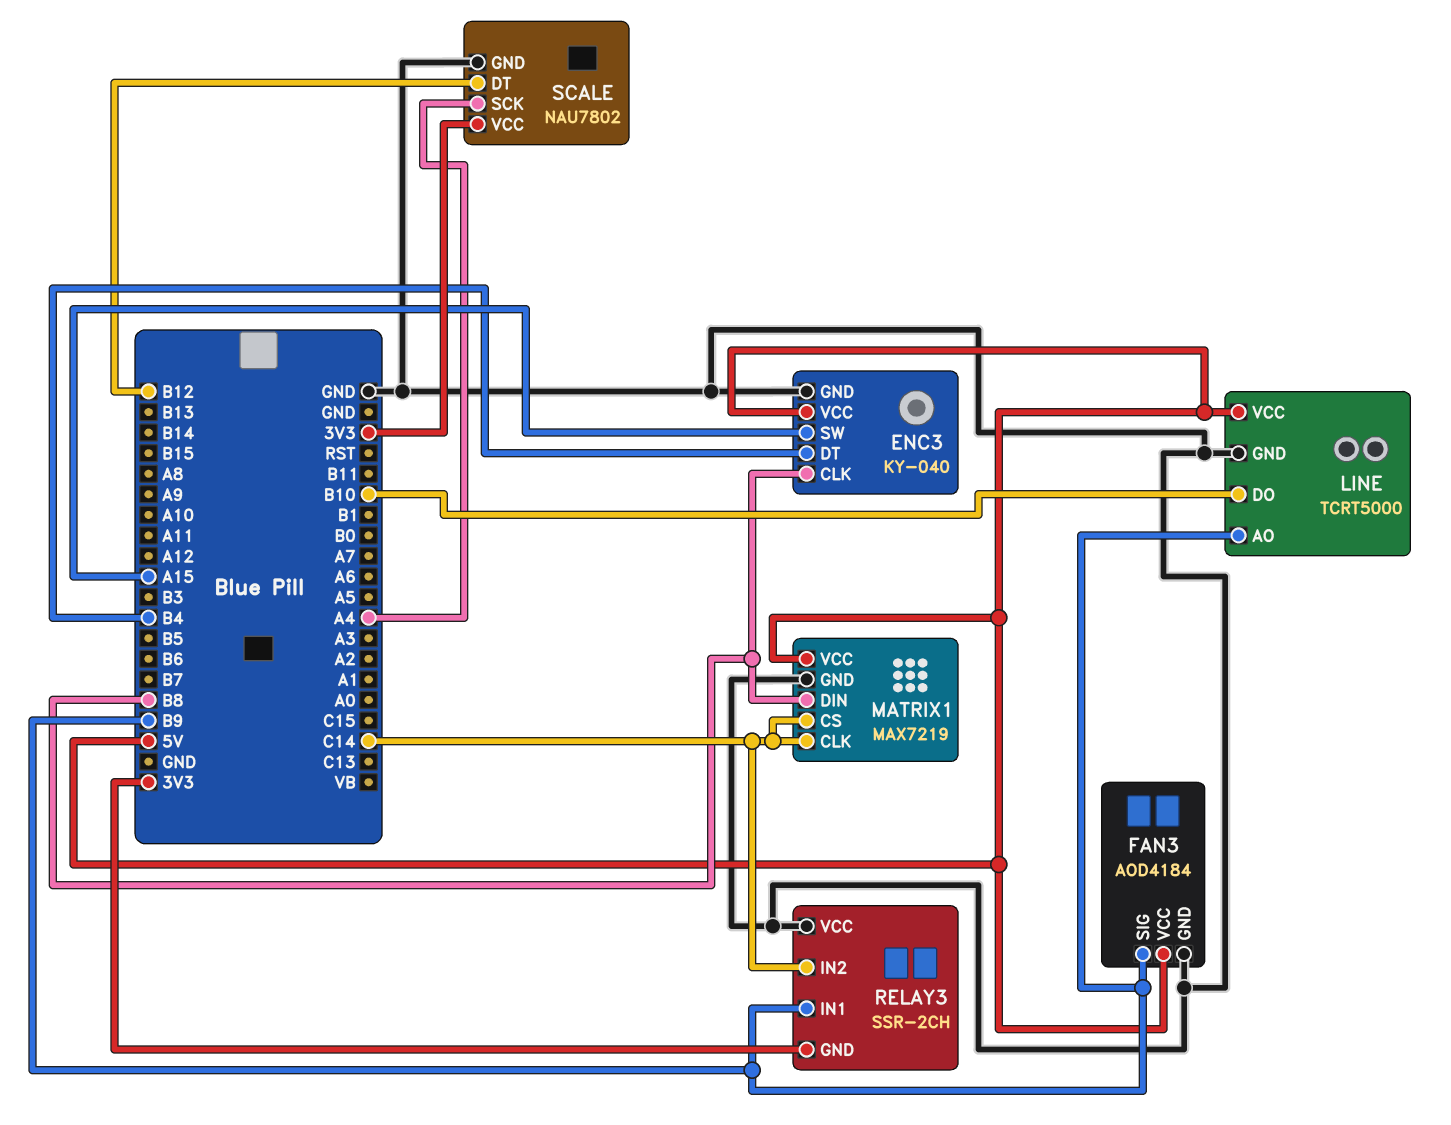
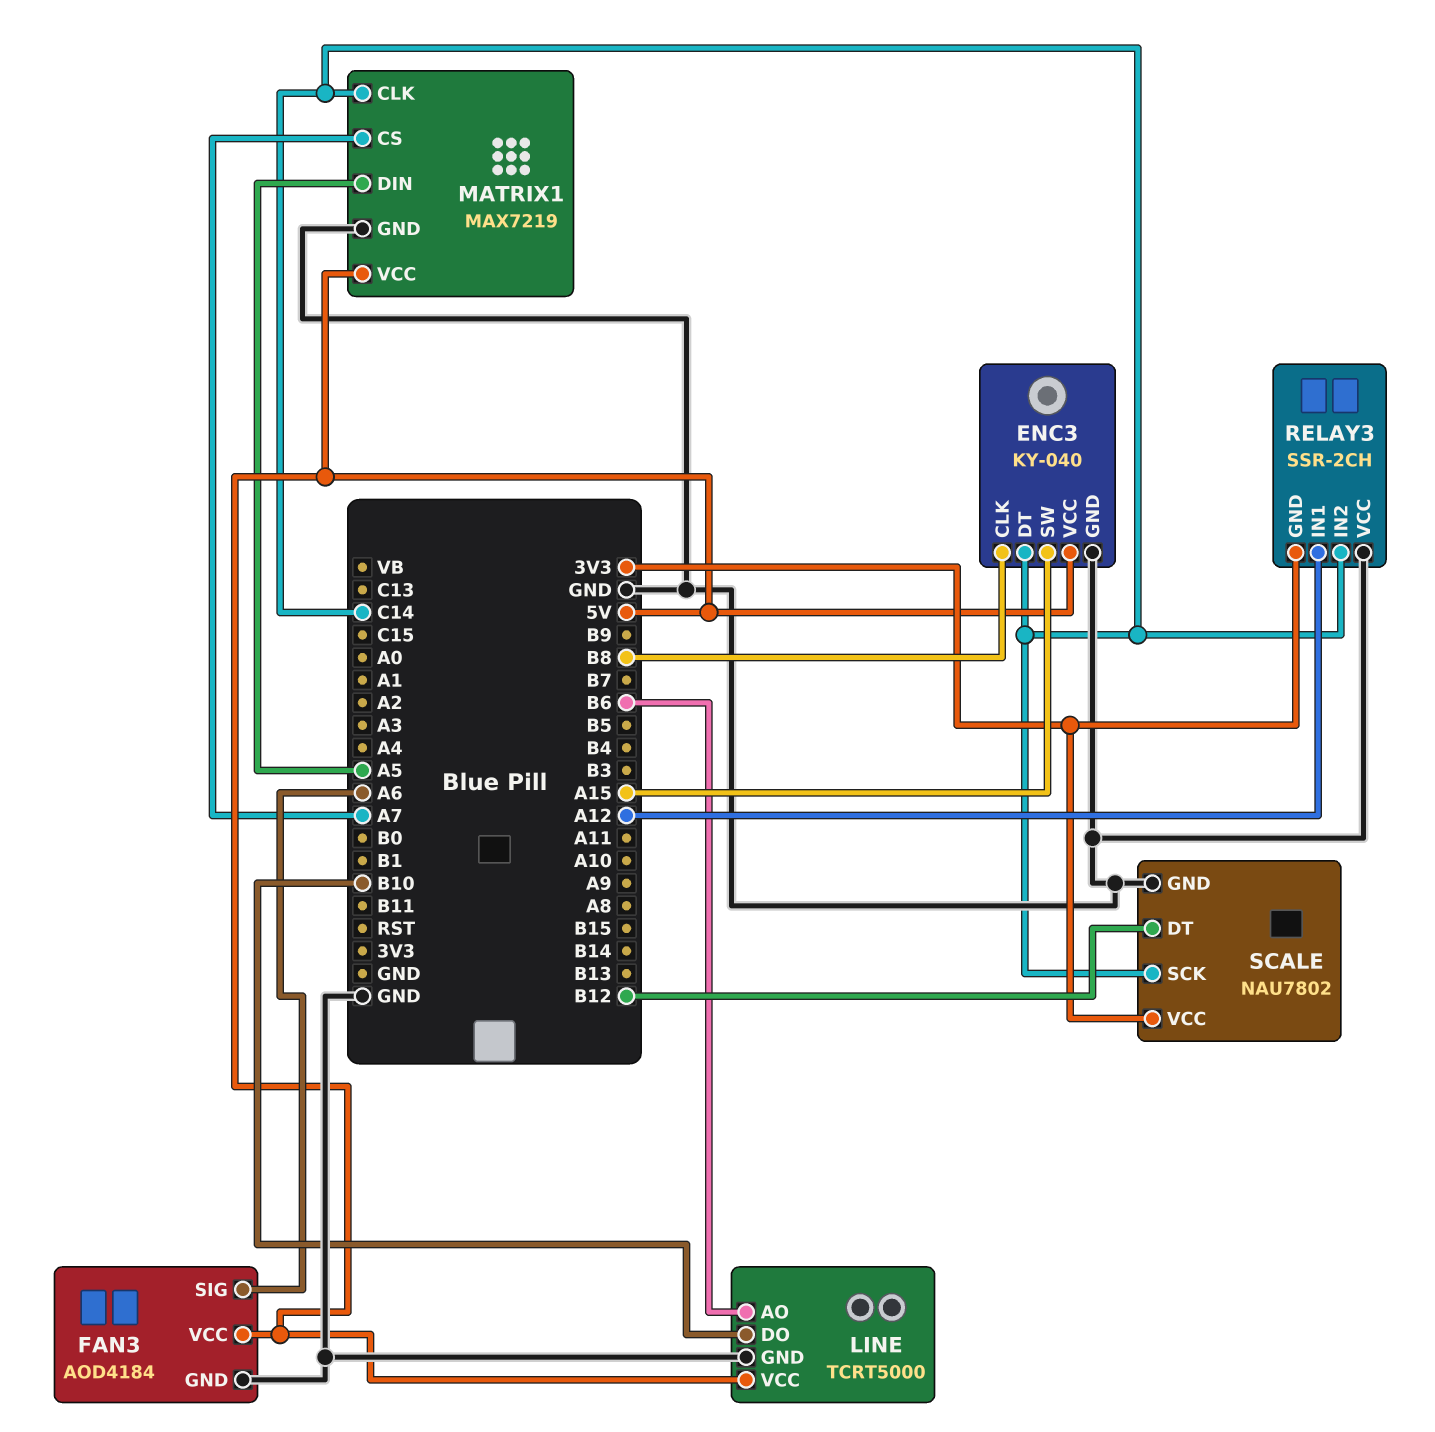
ENC3 pin DT: B4 -> C14
FAN3 pin SIG: B9 -> A6
LINE pin AO: B9 -> B6
MATRIX1 pin CS: C14 -> A7
MATRIX1 pin DIN: B8 -> A5
RELAY3 pin IN1: B9 -> A12
SCALE pin SCK: A4 -> C14

